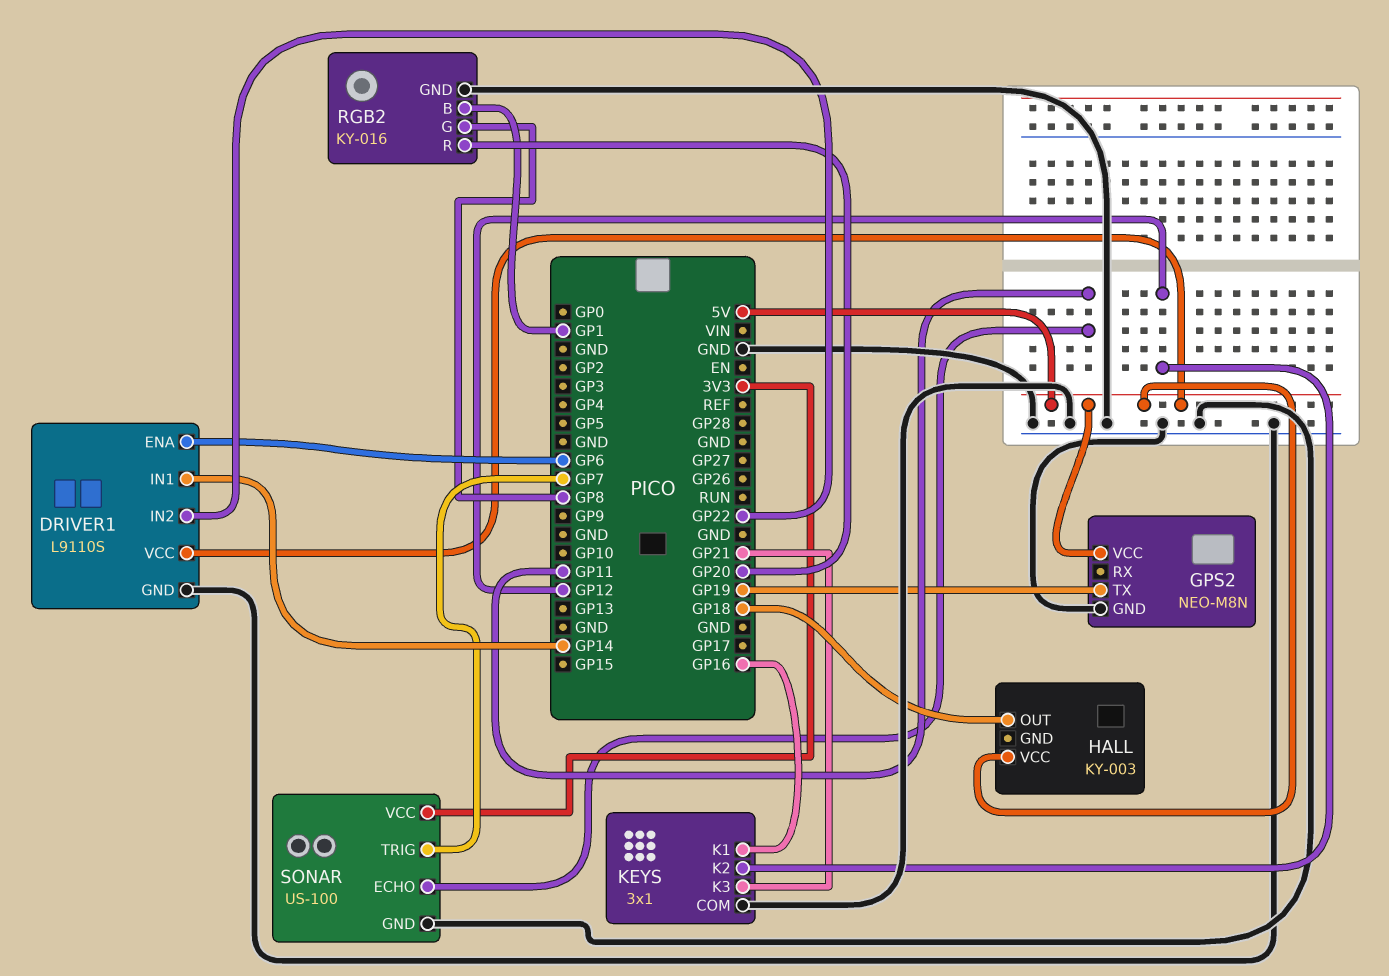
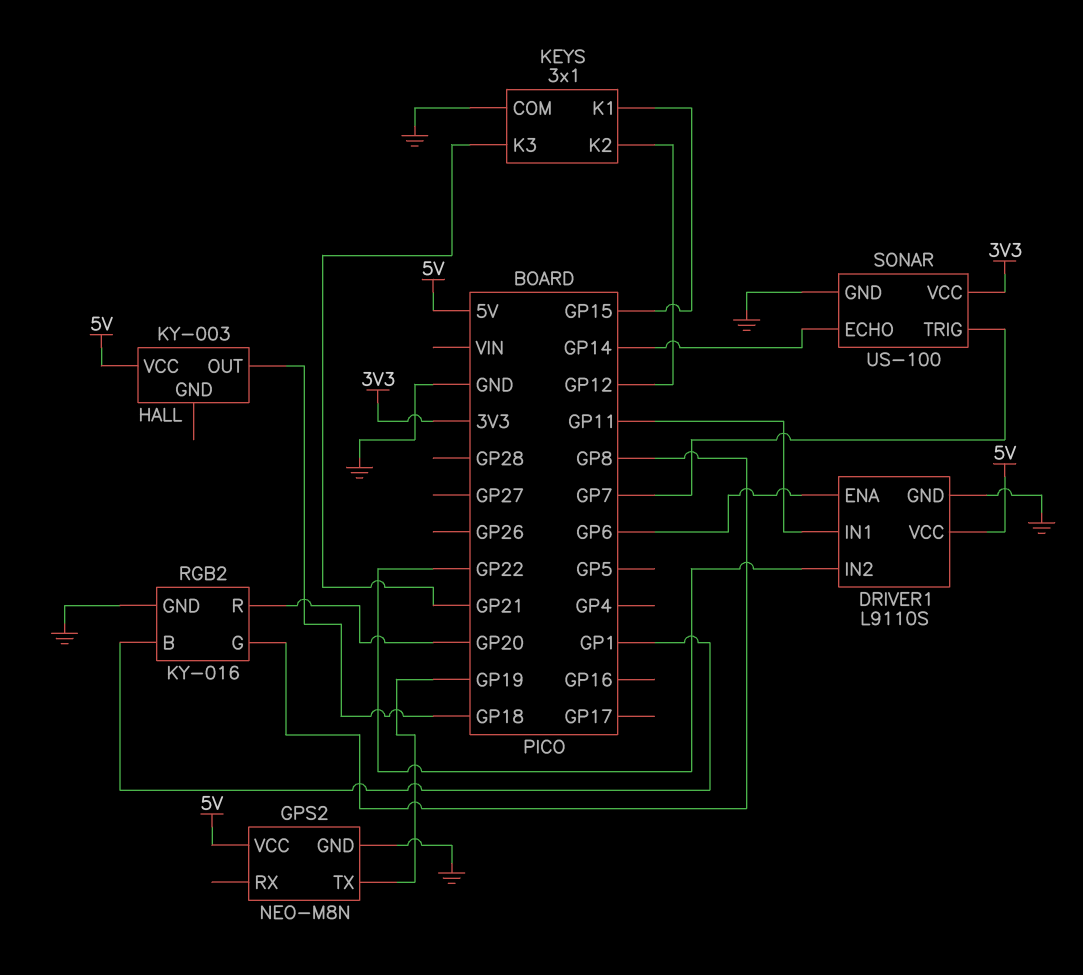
DRIVER1 pin IN1: GP14 -> GP11
KEYS pin K1: GP16 -> GP15
SONAR pin ECHO: GP11 -> GP14

